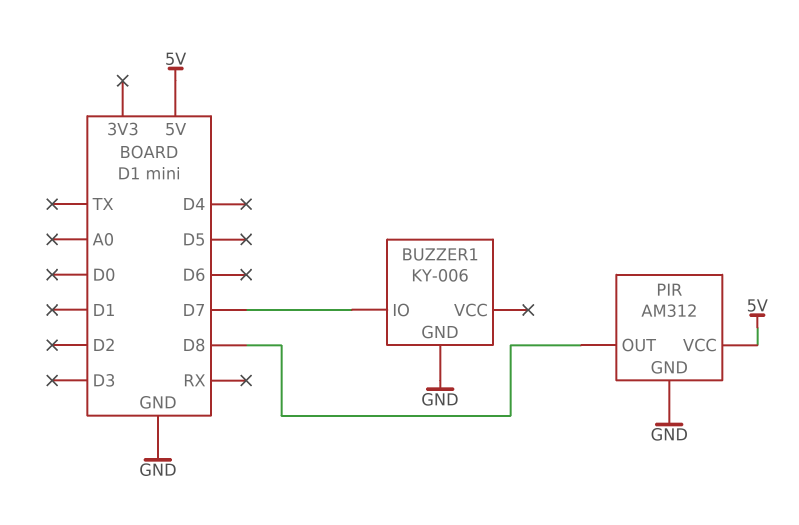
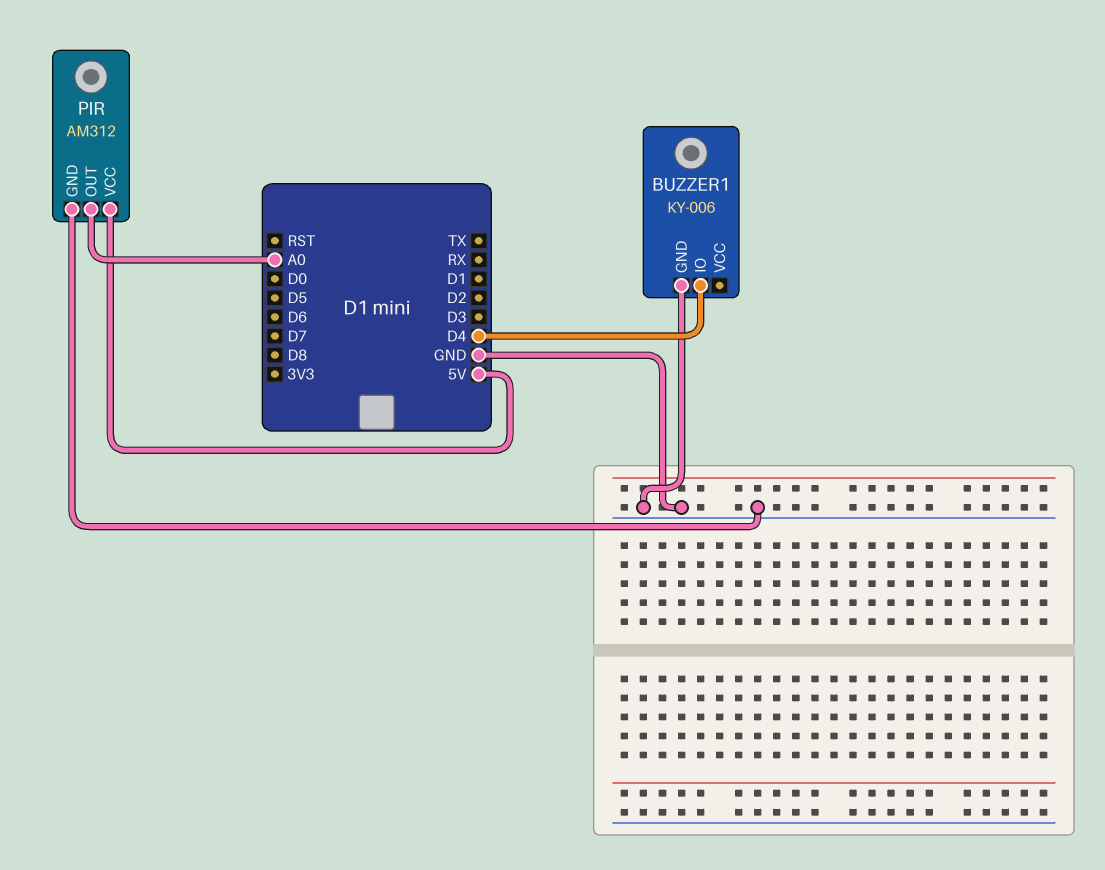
BUZZER1 pin IO: D7 -> D4
PIR pin OUT: D8 -> A0

